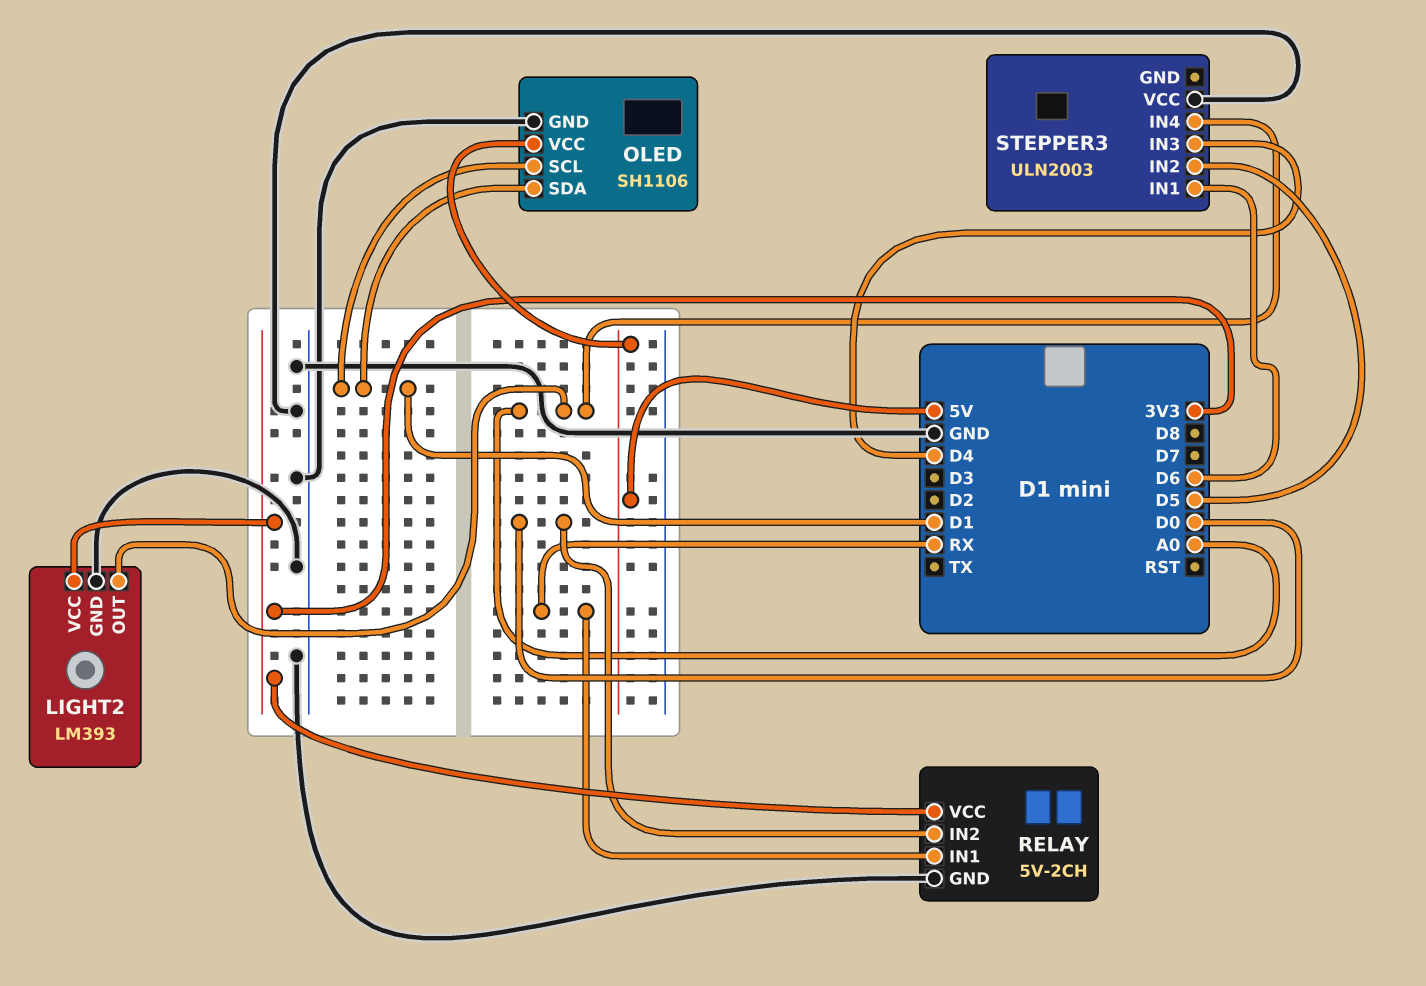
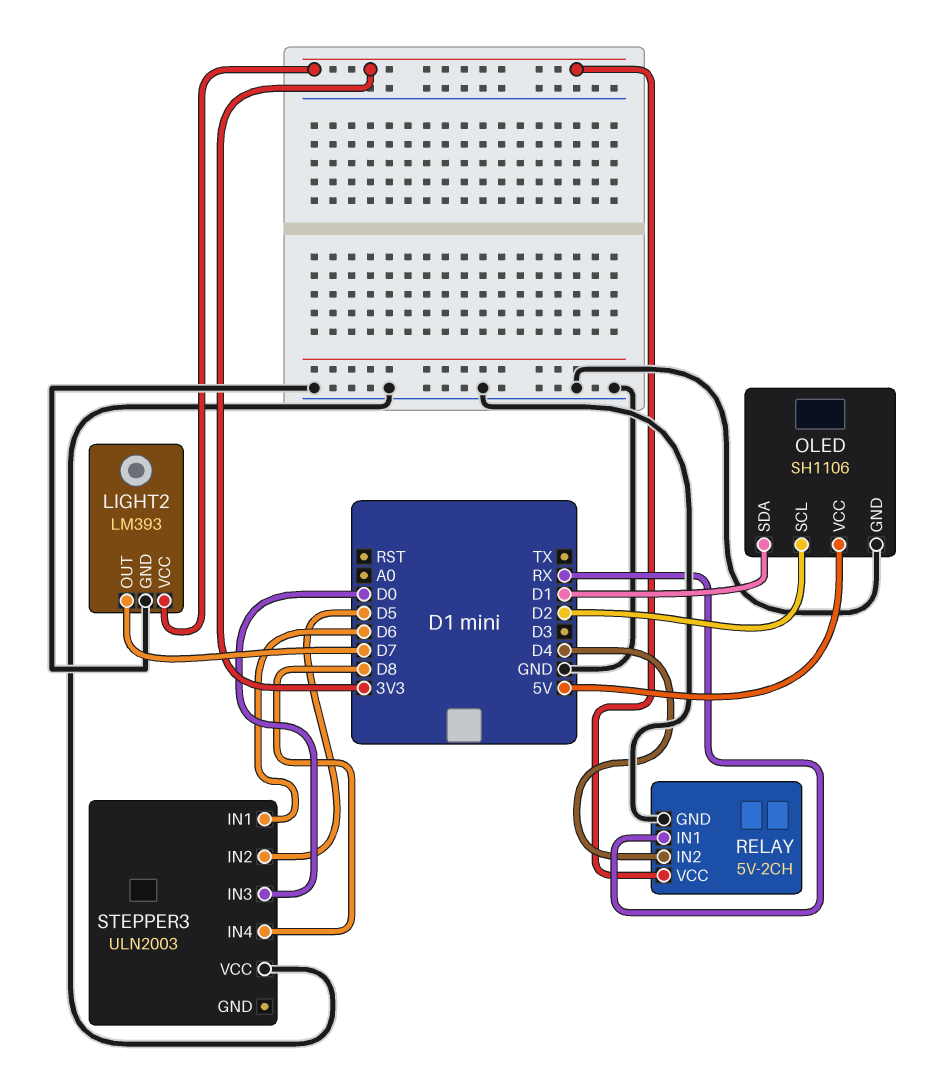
LIGHT2 pin OUT: A0 -> D7
OLED pin SCL: D1 -> D2
RELAY pin IN2: D0 -> D4
STEPPER3 pin IN3: D4 -> D0
STEPPER3 pin IN4: A0 -> D8

